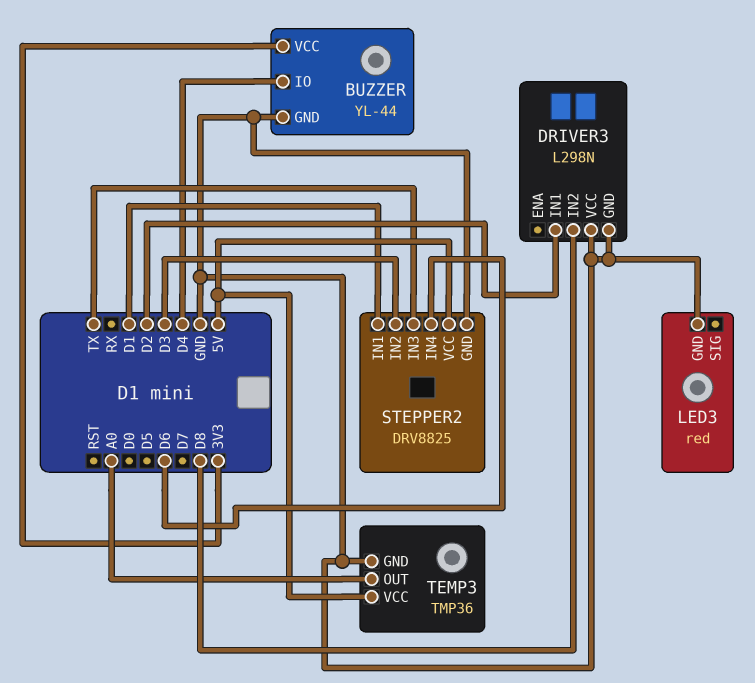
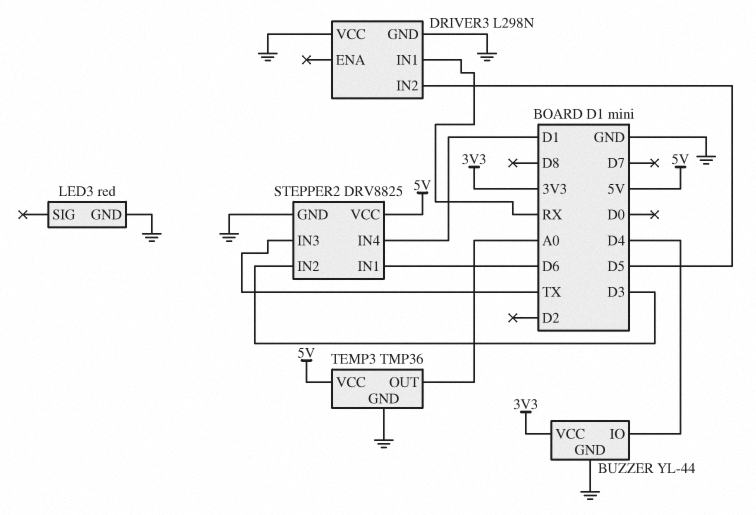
DRIVER3 pin IN1: D2 -> RX
DRIVER3 pin IN2: D8 -> D5
STEPPER2 pin IN1: D1 -> D6
STEPPER2 pin IN4: D6 -> D1

